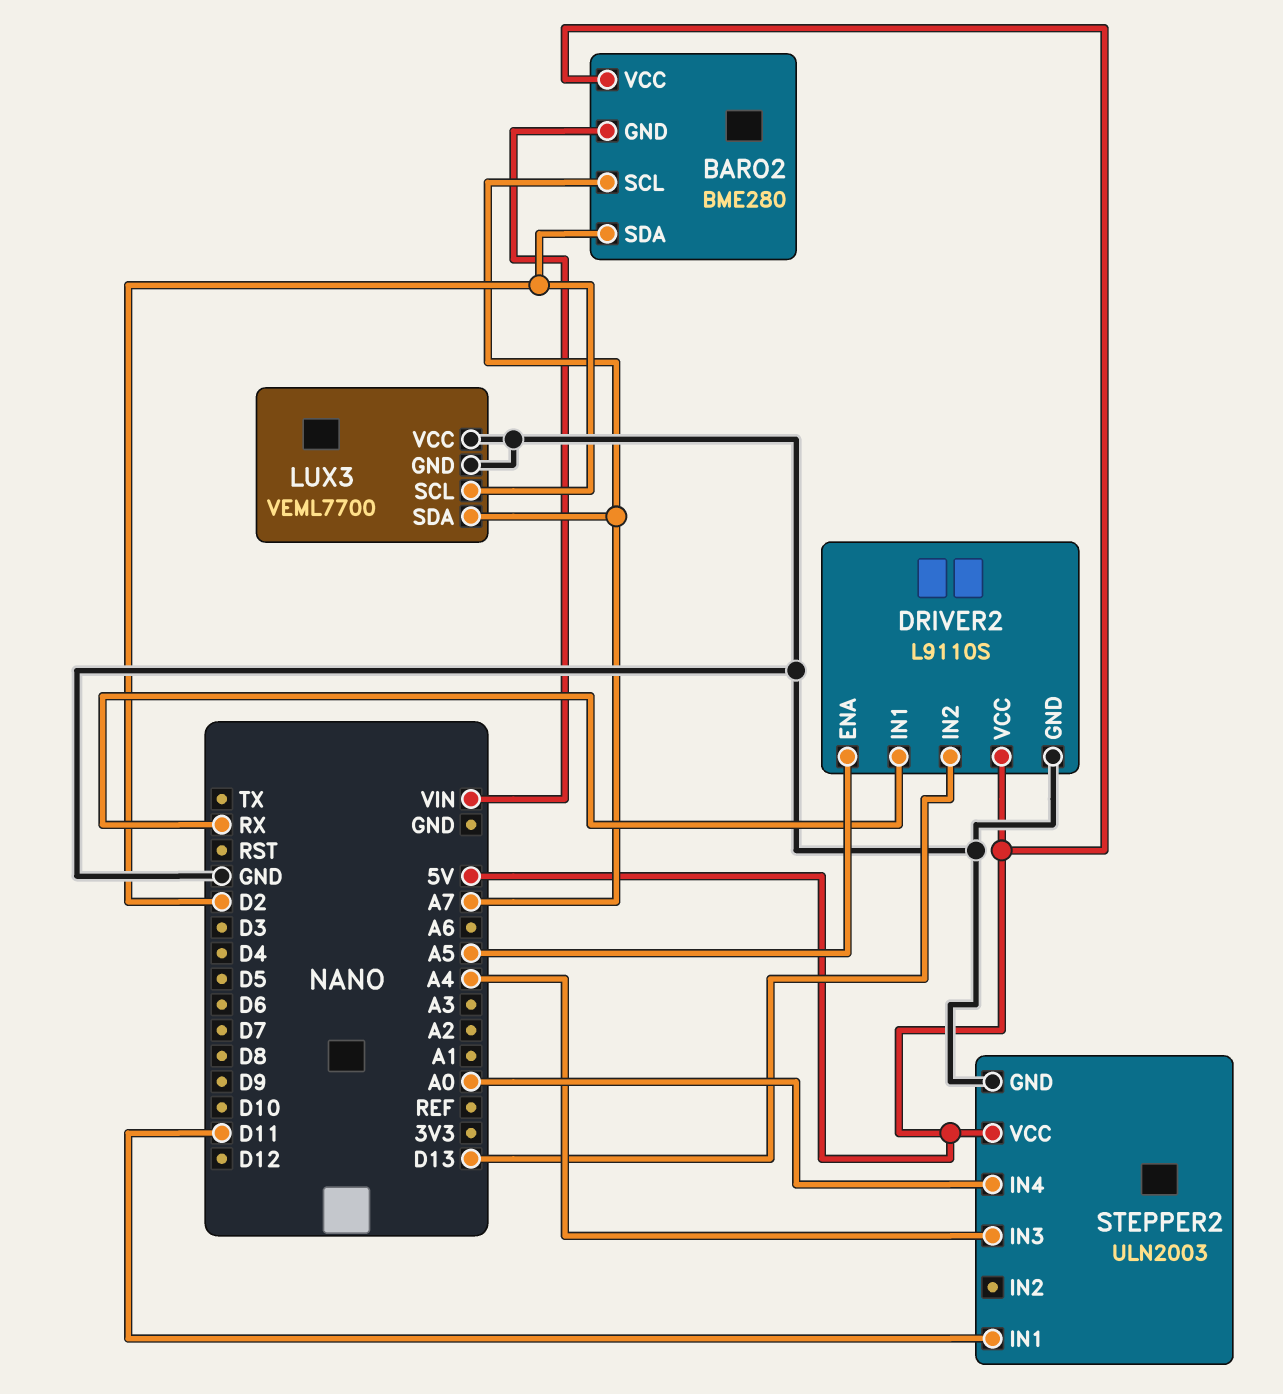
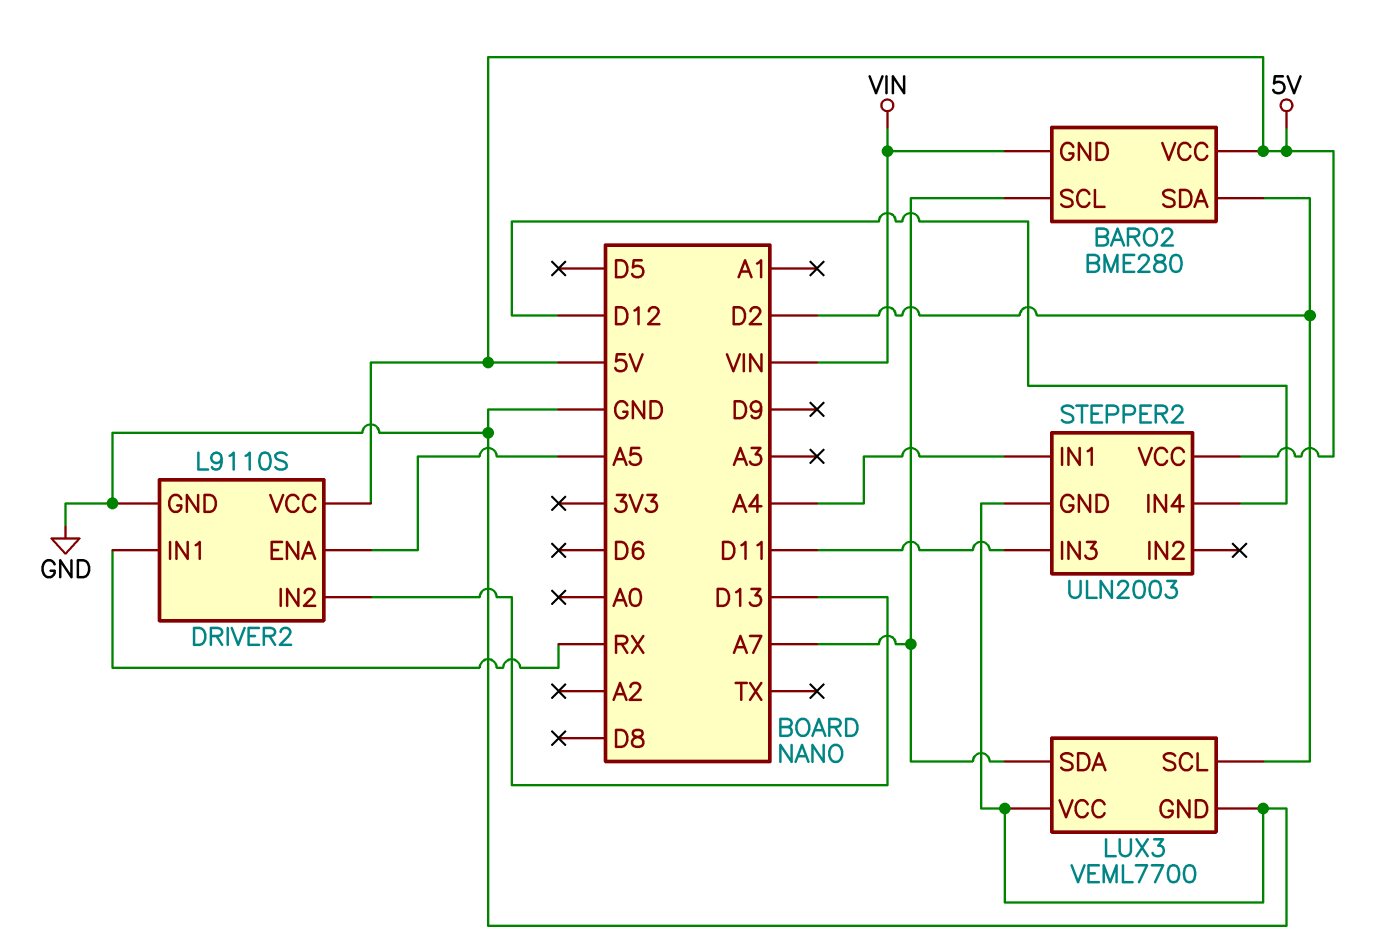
STEPPER2 pin IN1: D11 -> A4
STEPPER2 pin IN3: A4 -> D11
STEPPER2 pin IN4: A0 -> D12

